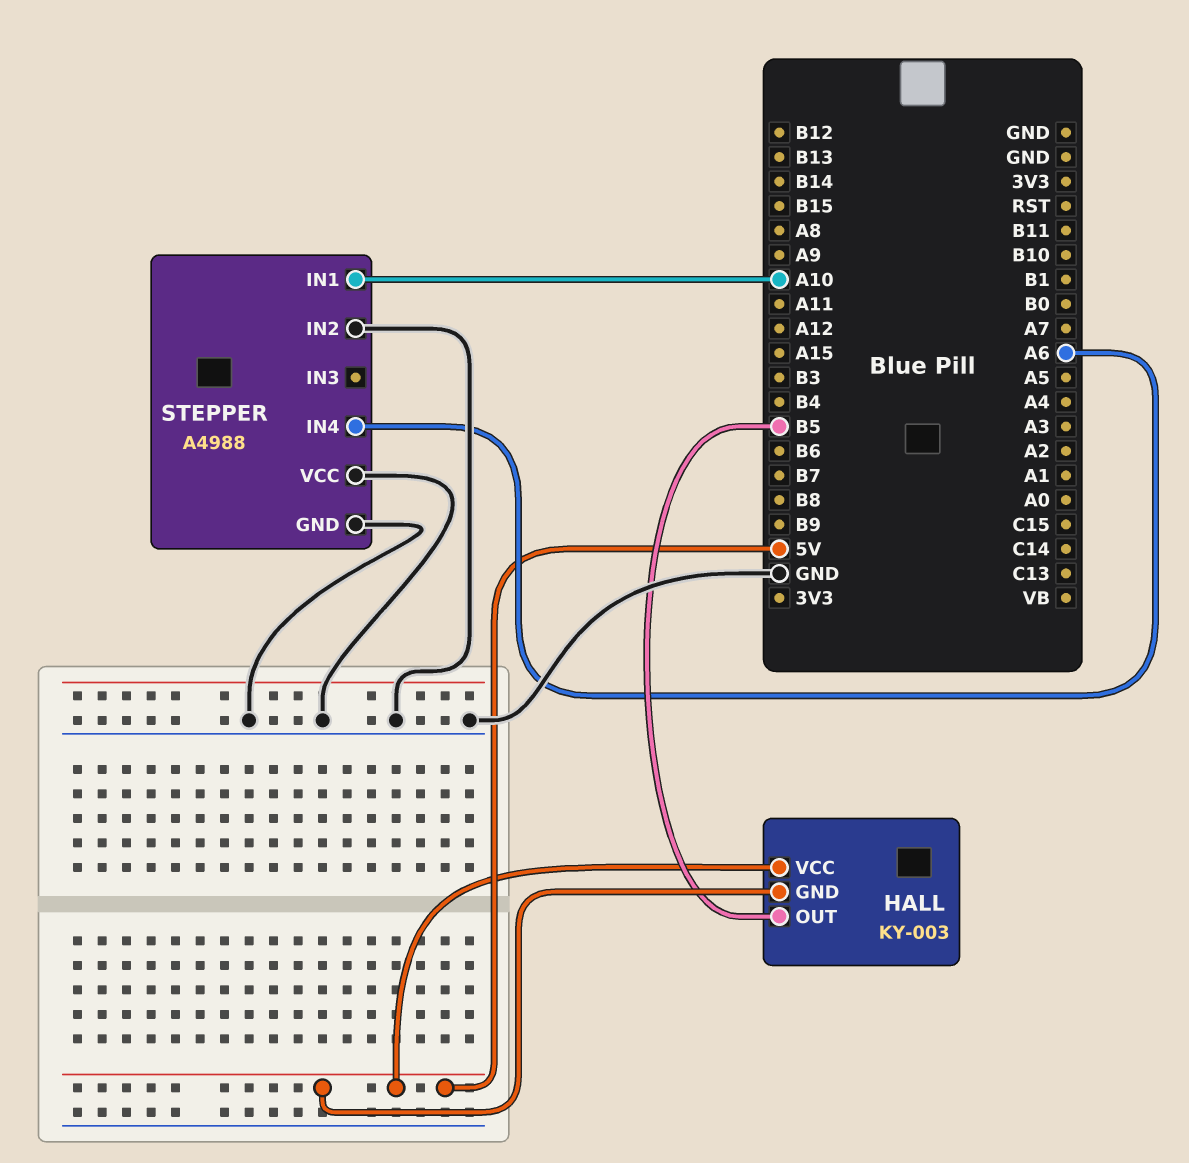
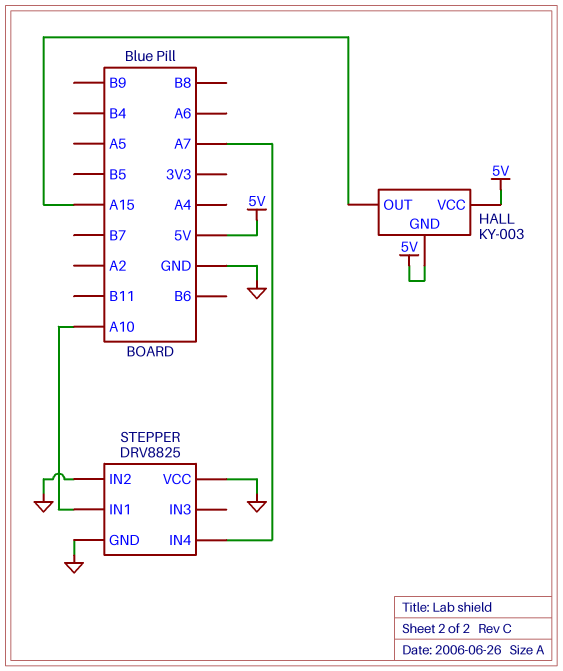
HALL pin OUT: B5 -> A15
STEPPER: A4988 -> DRV8825
STEPPER pin IN4: A6 -> A7

